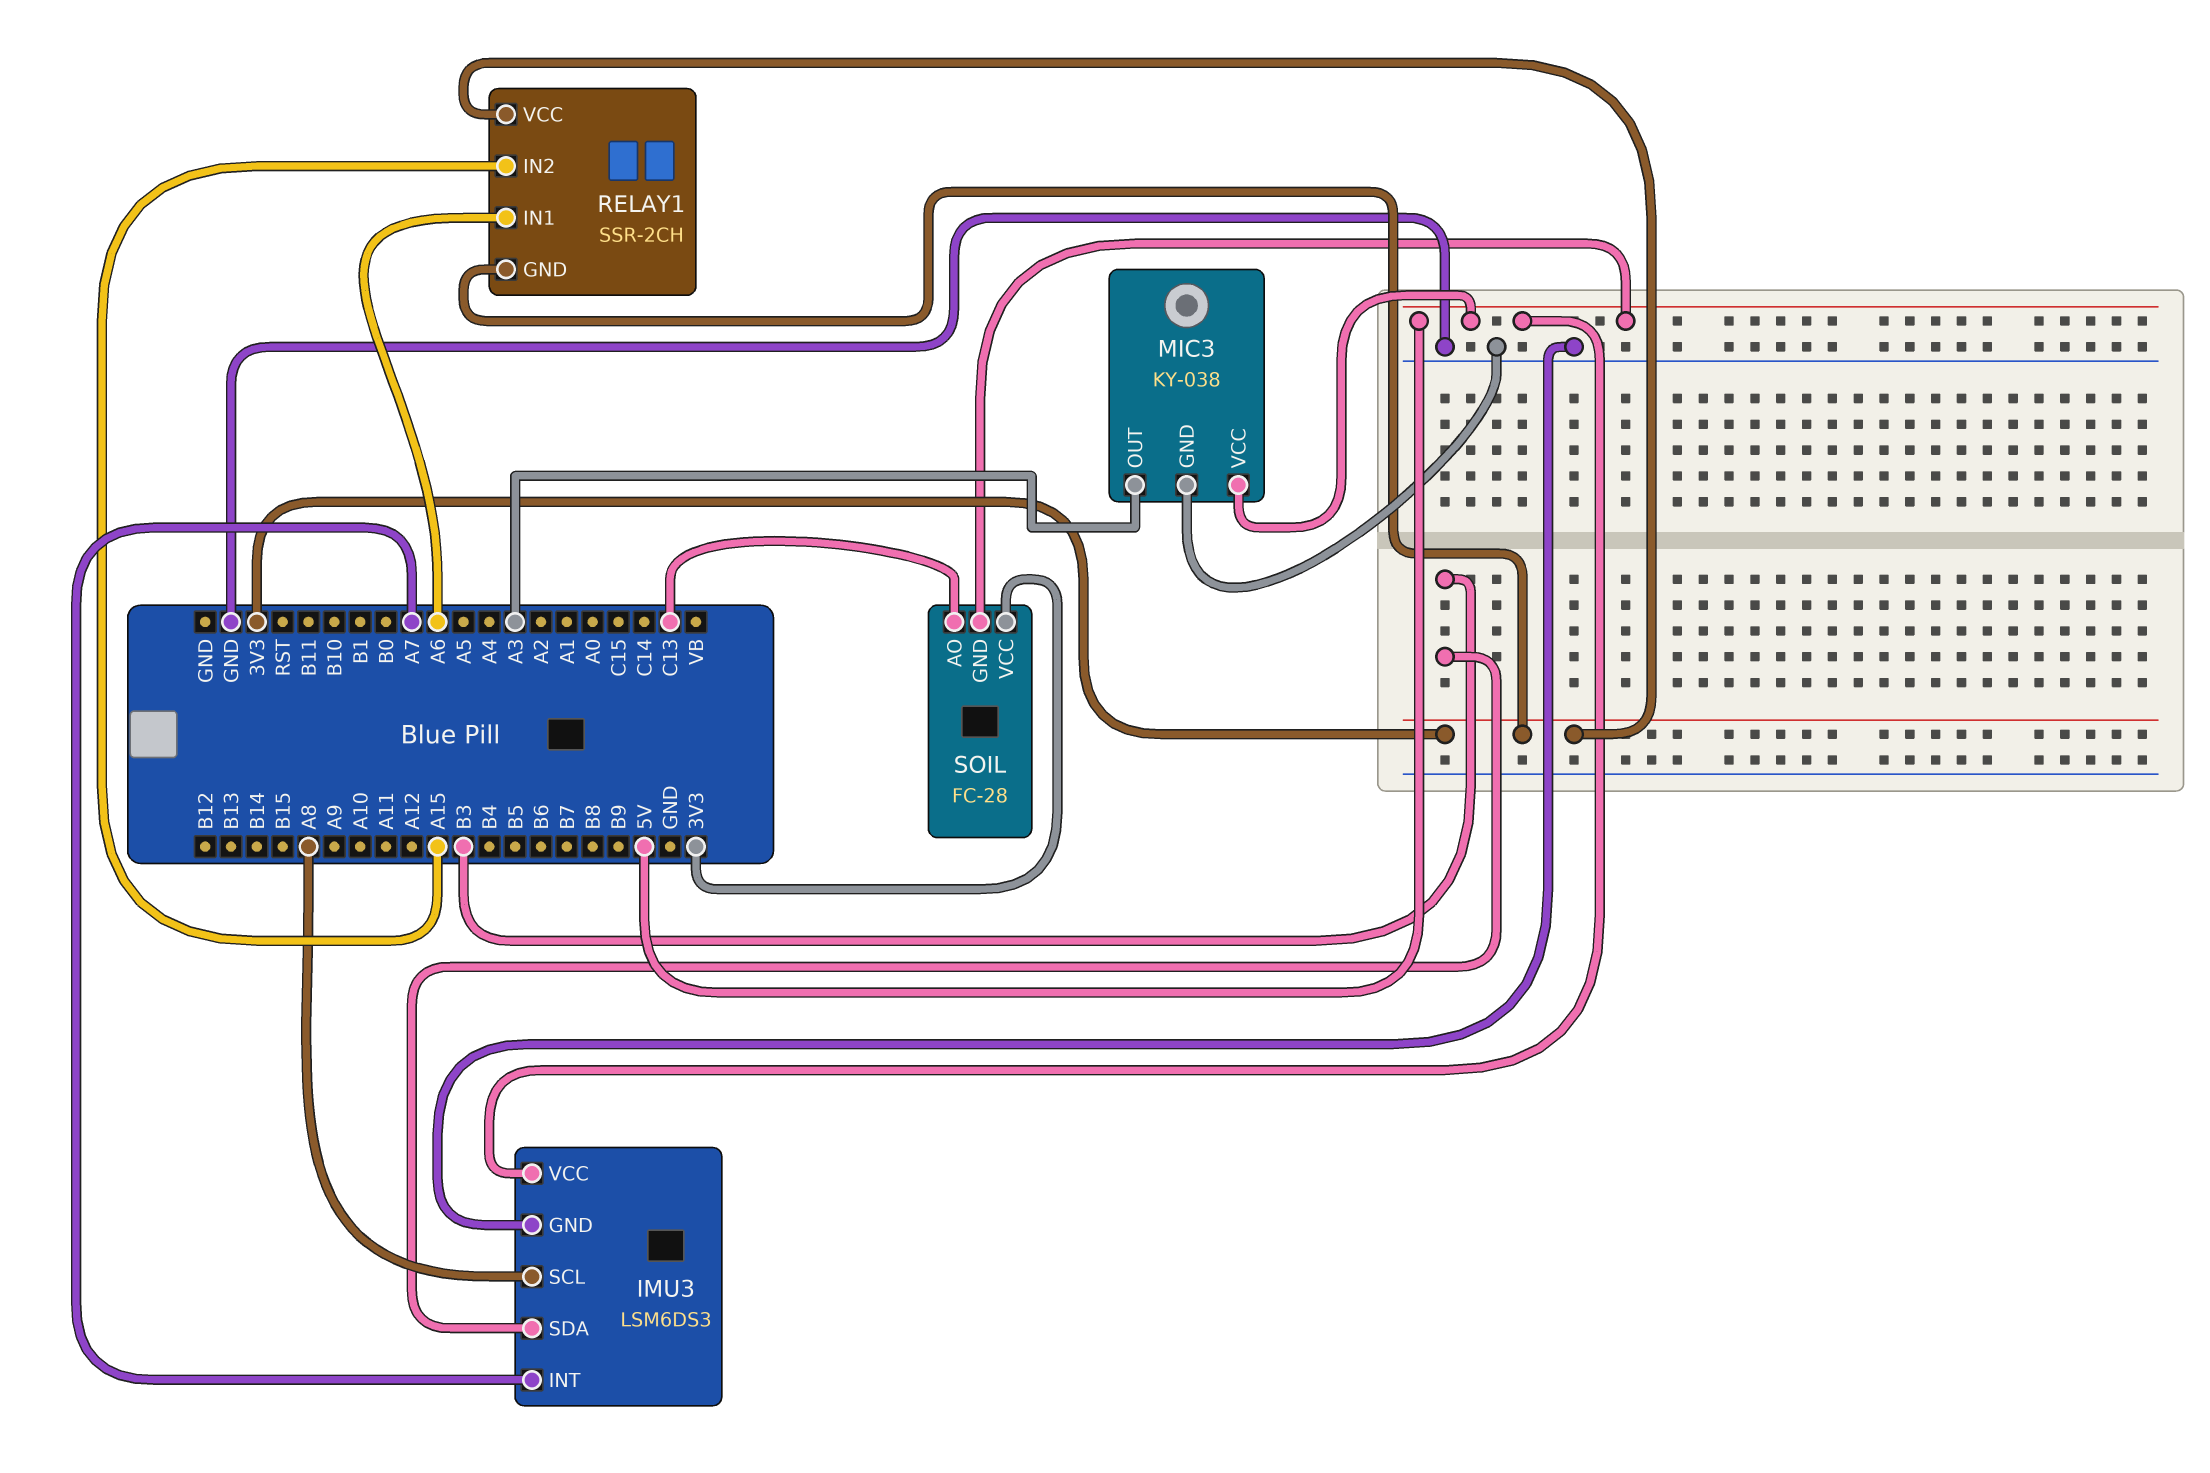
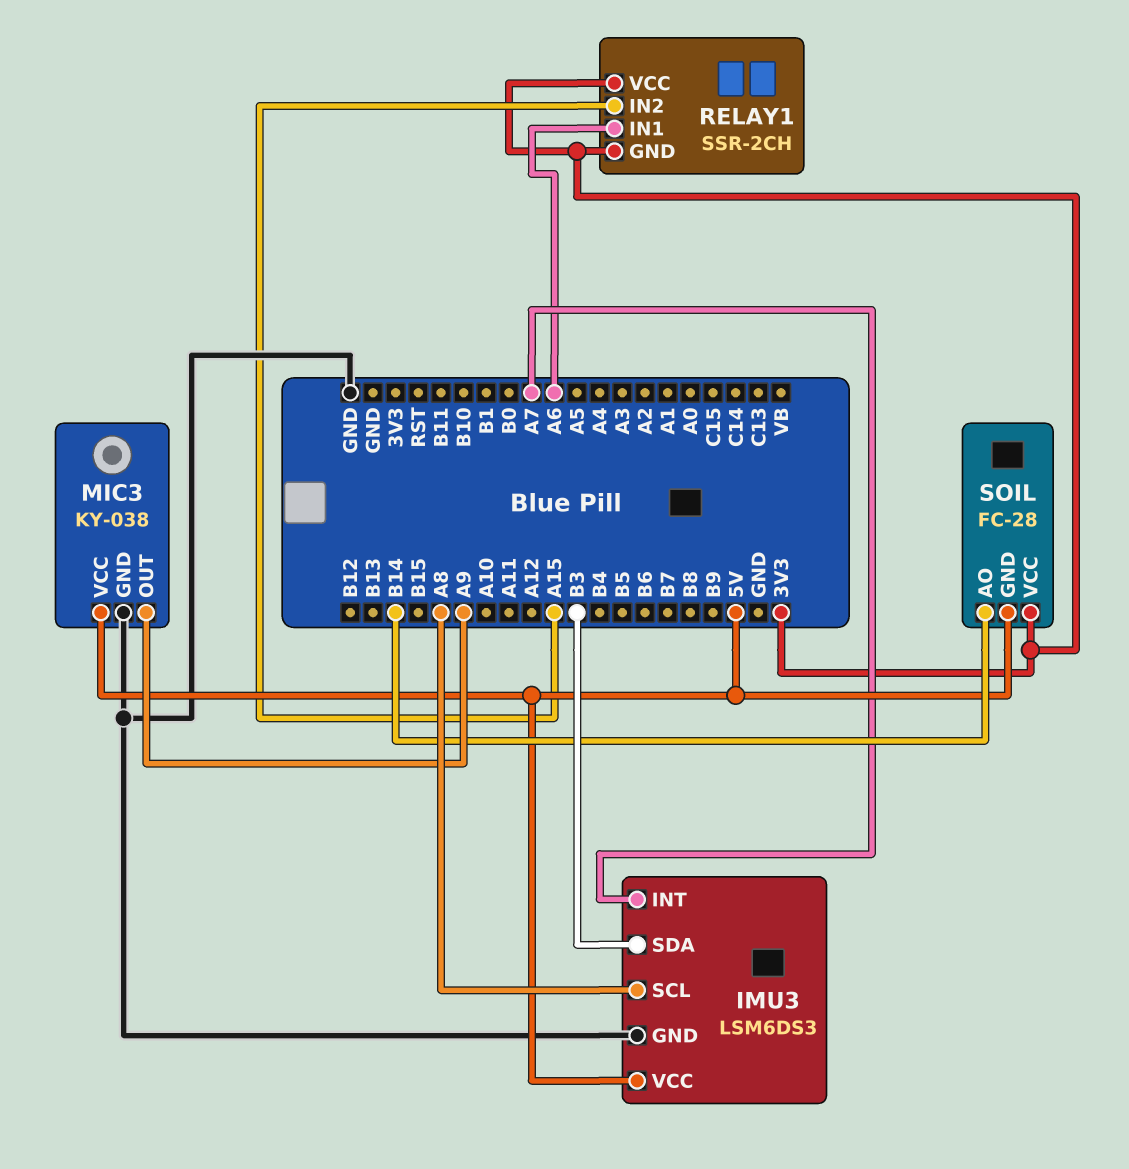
MIC3 pin OUT: A3 -> A9
SOIL pin AO: C13 -> B14

